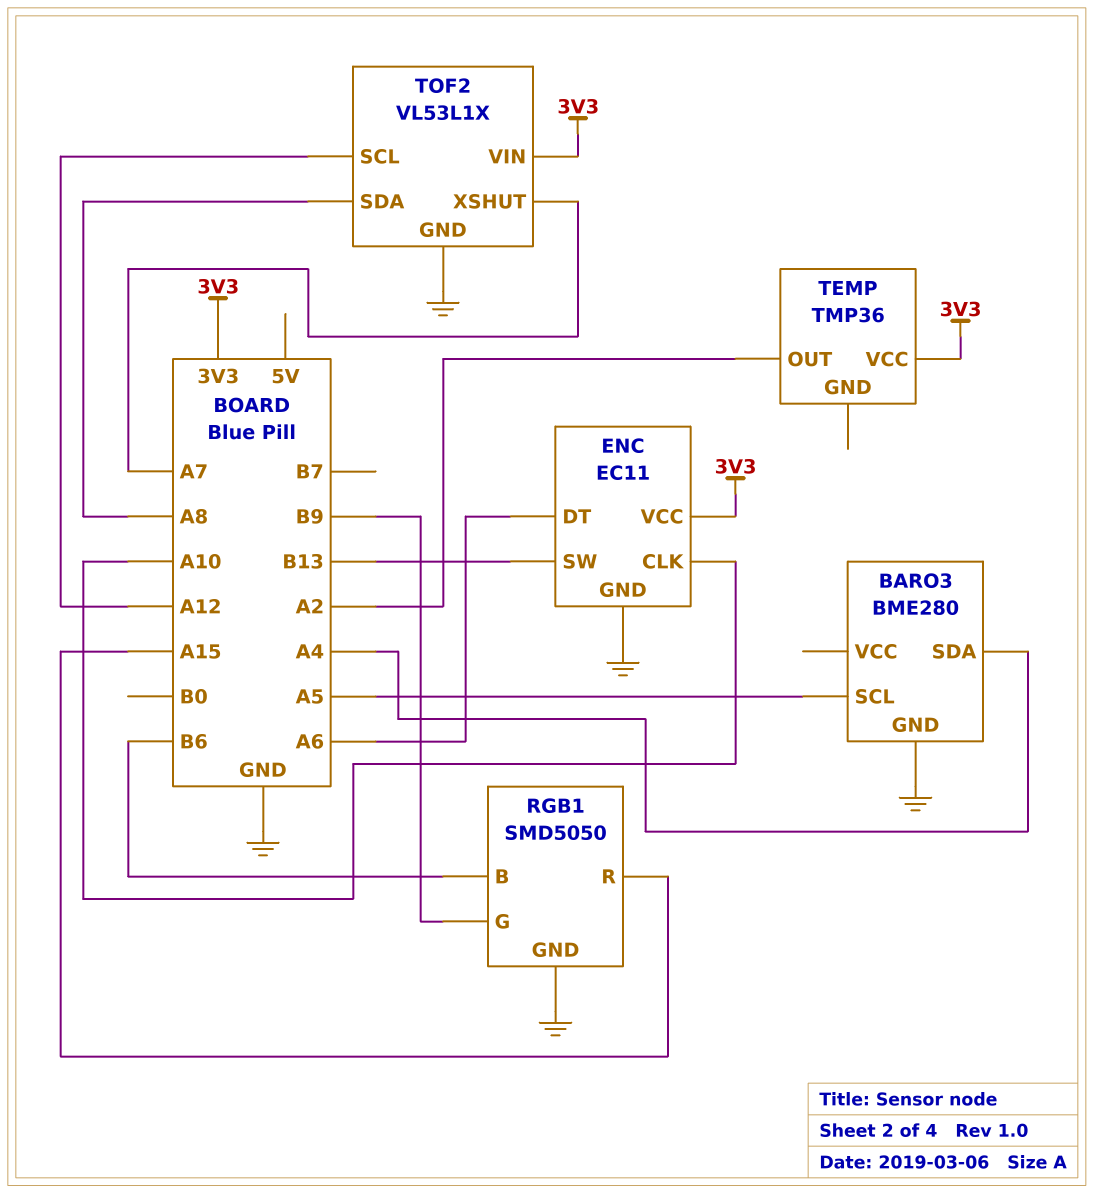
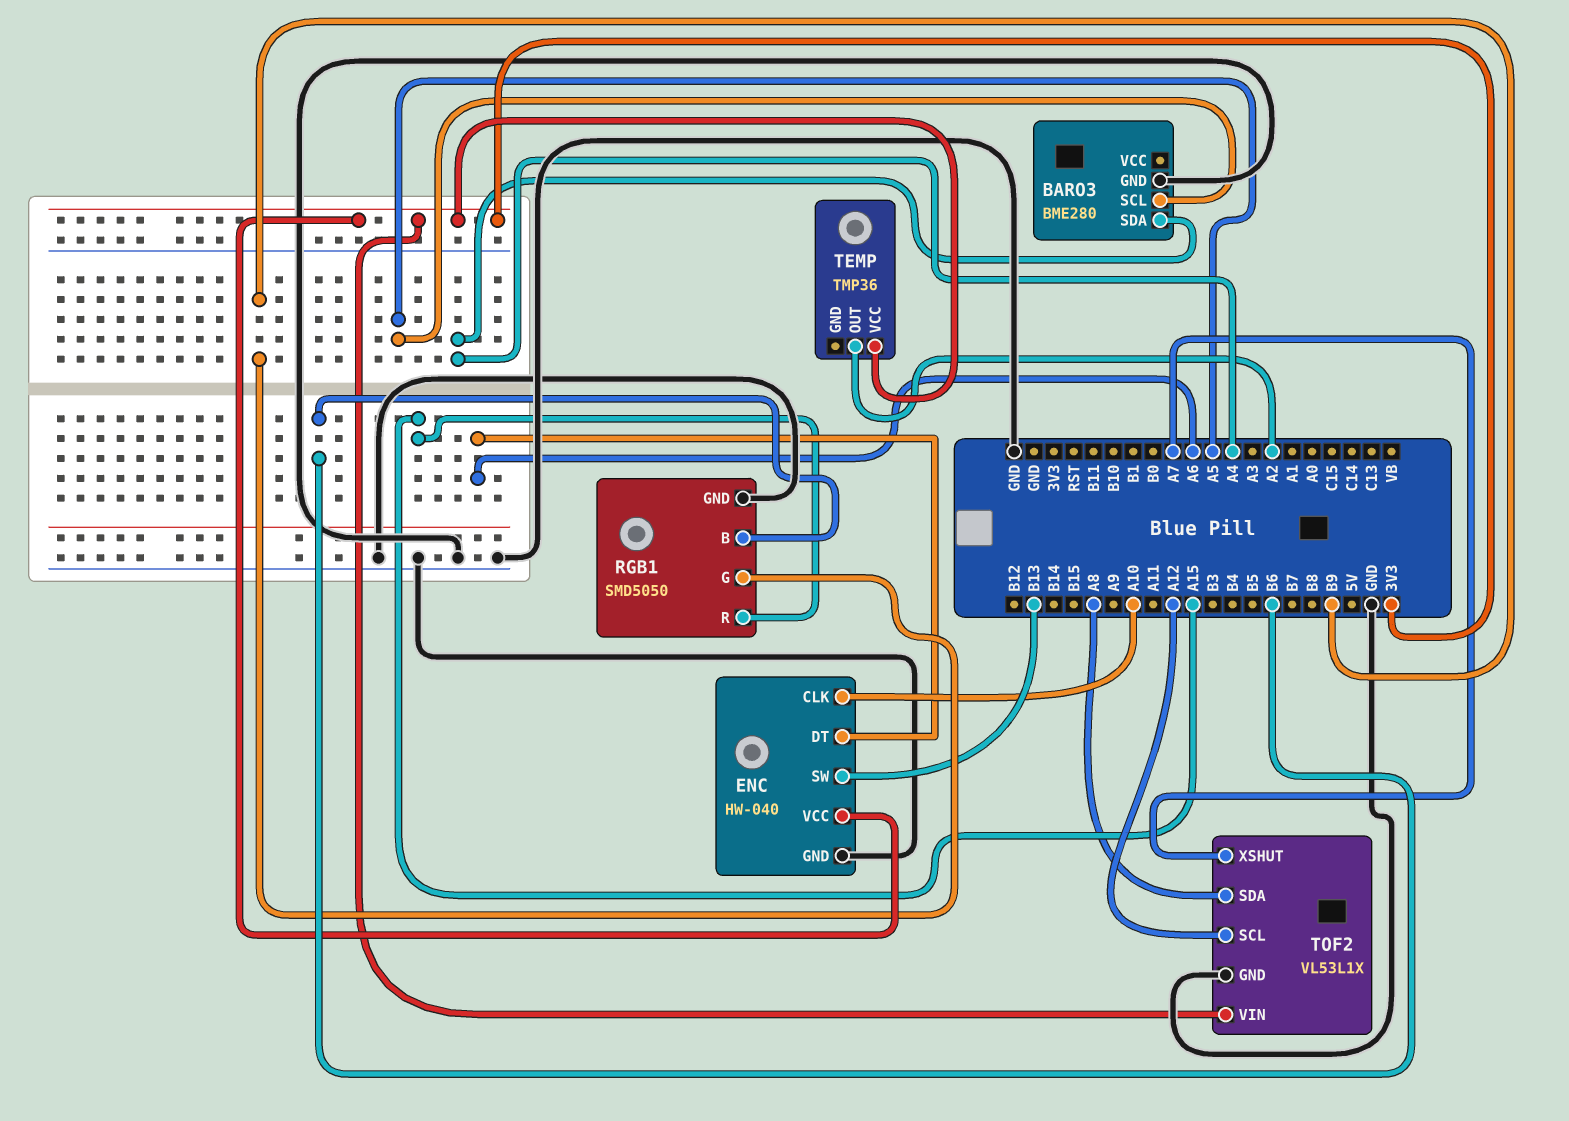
ENC: EC11 -> HW-040

